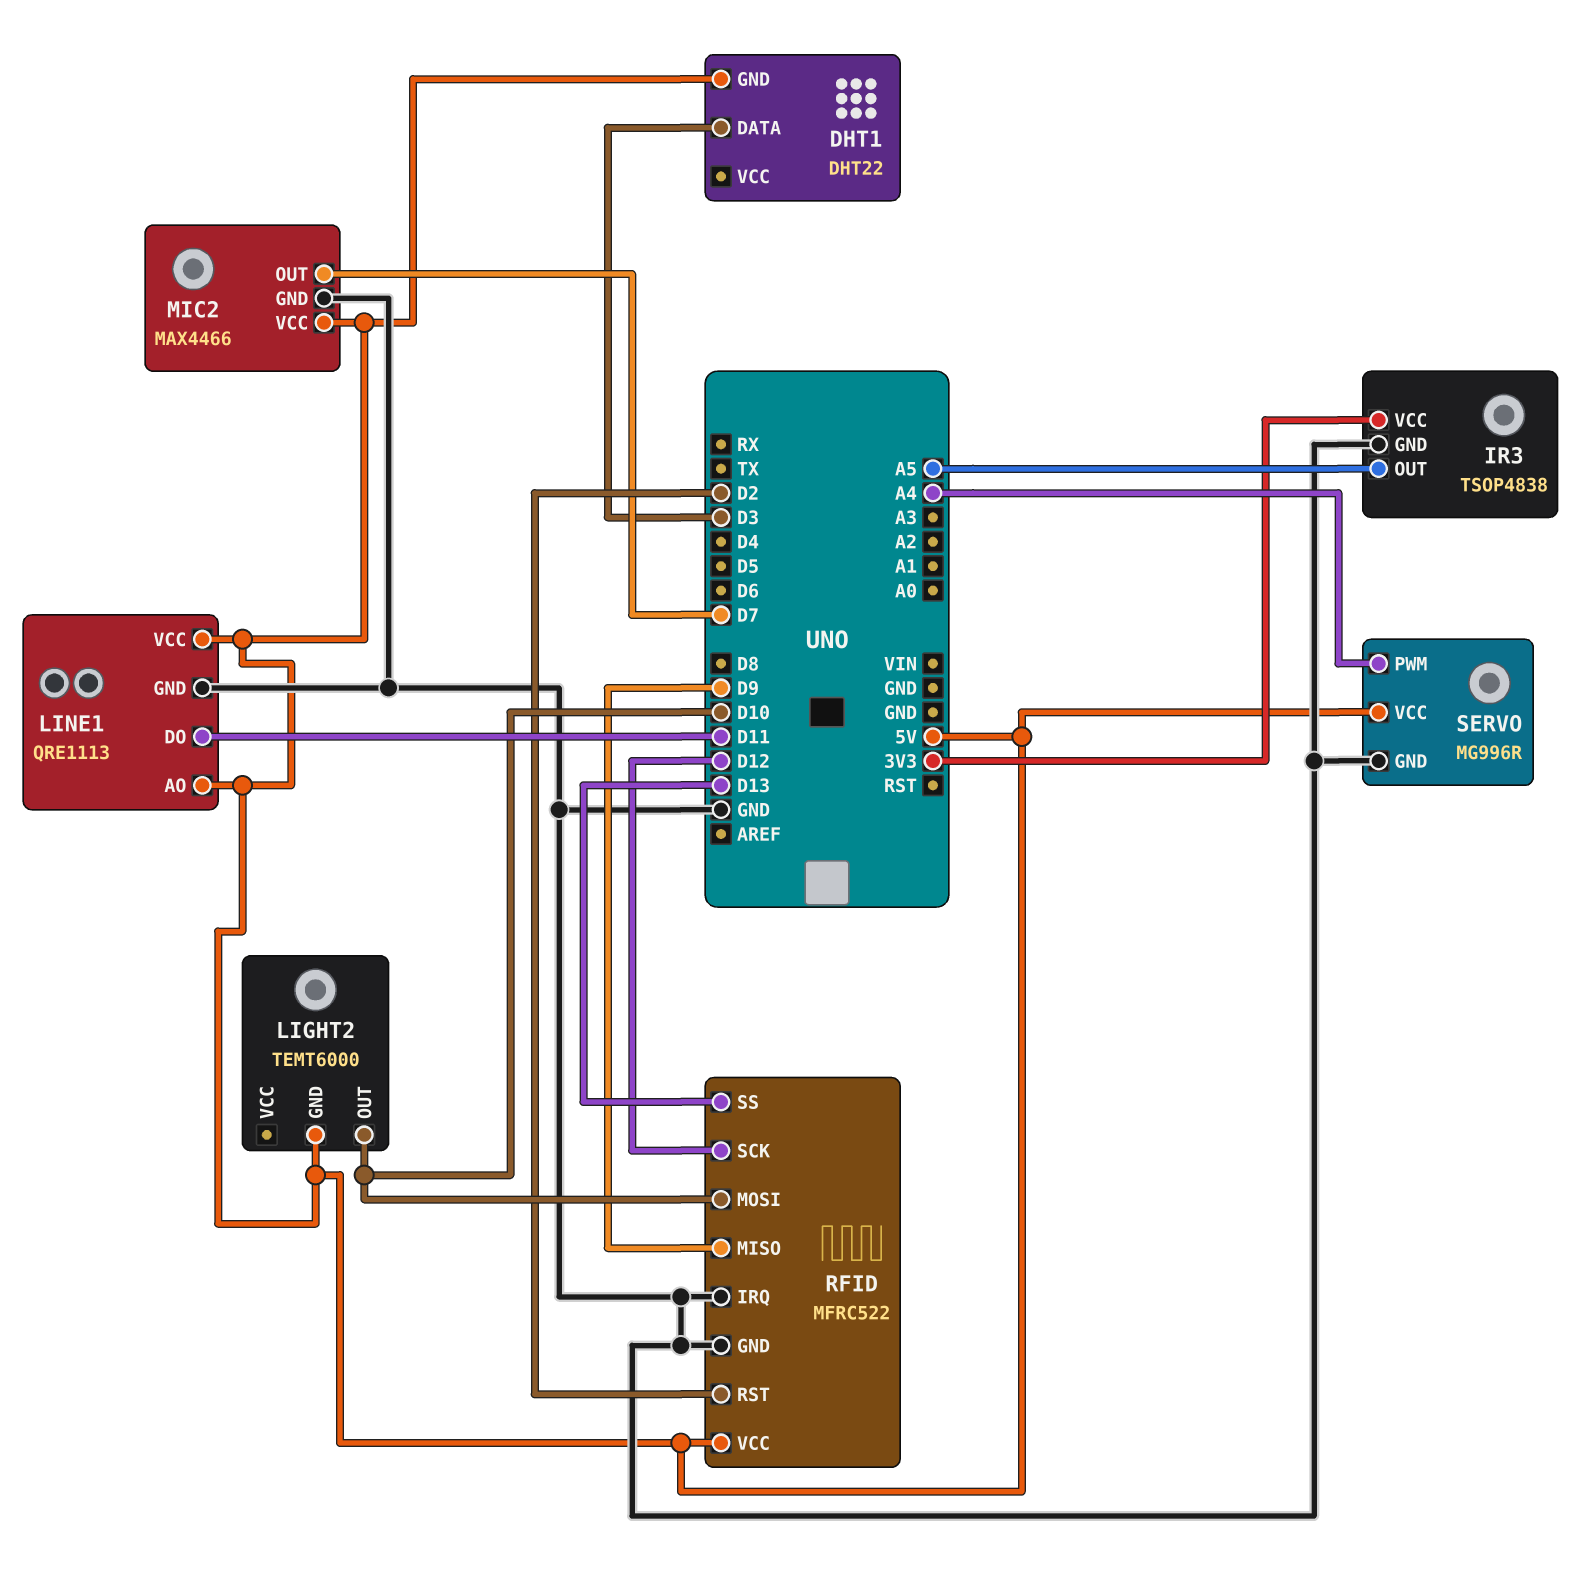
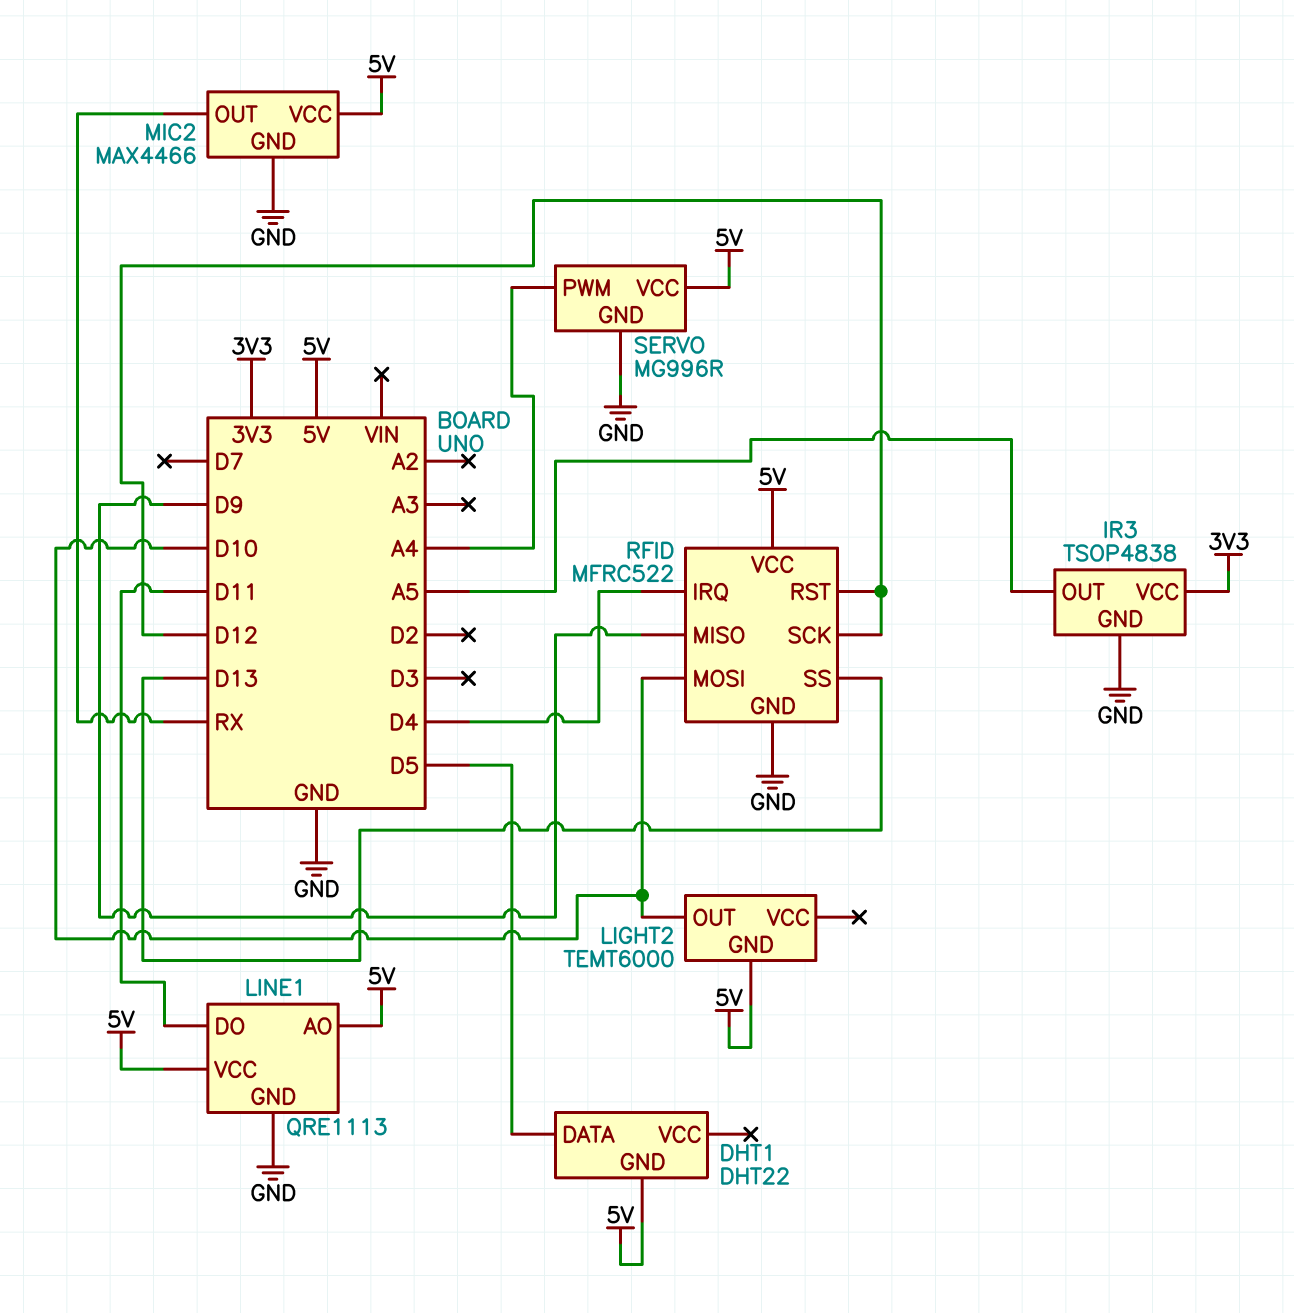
DHT1 pin DATA: D3 -> D5
MIC2 pin OUT: D7 -> RX
RFID pin IRQ: GND -> D4
RFID pin RST: D2 -> D12

